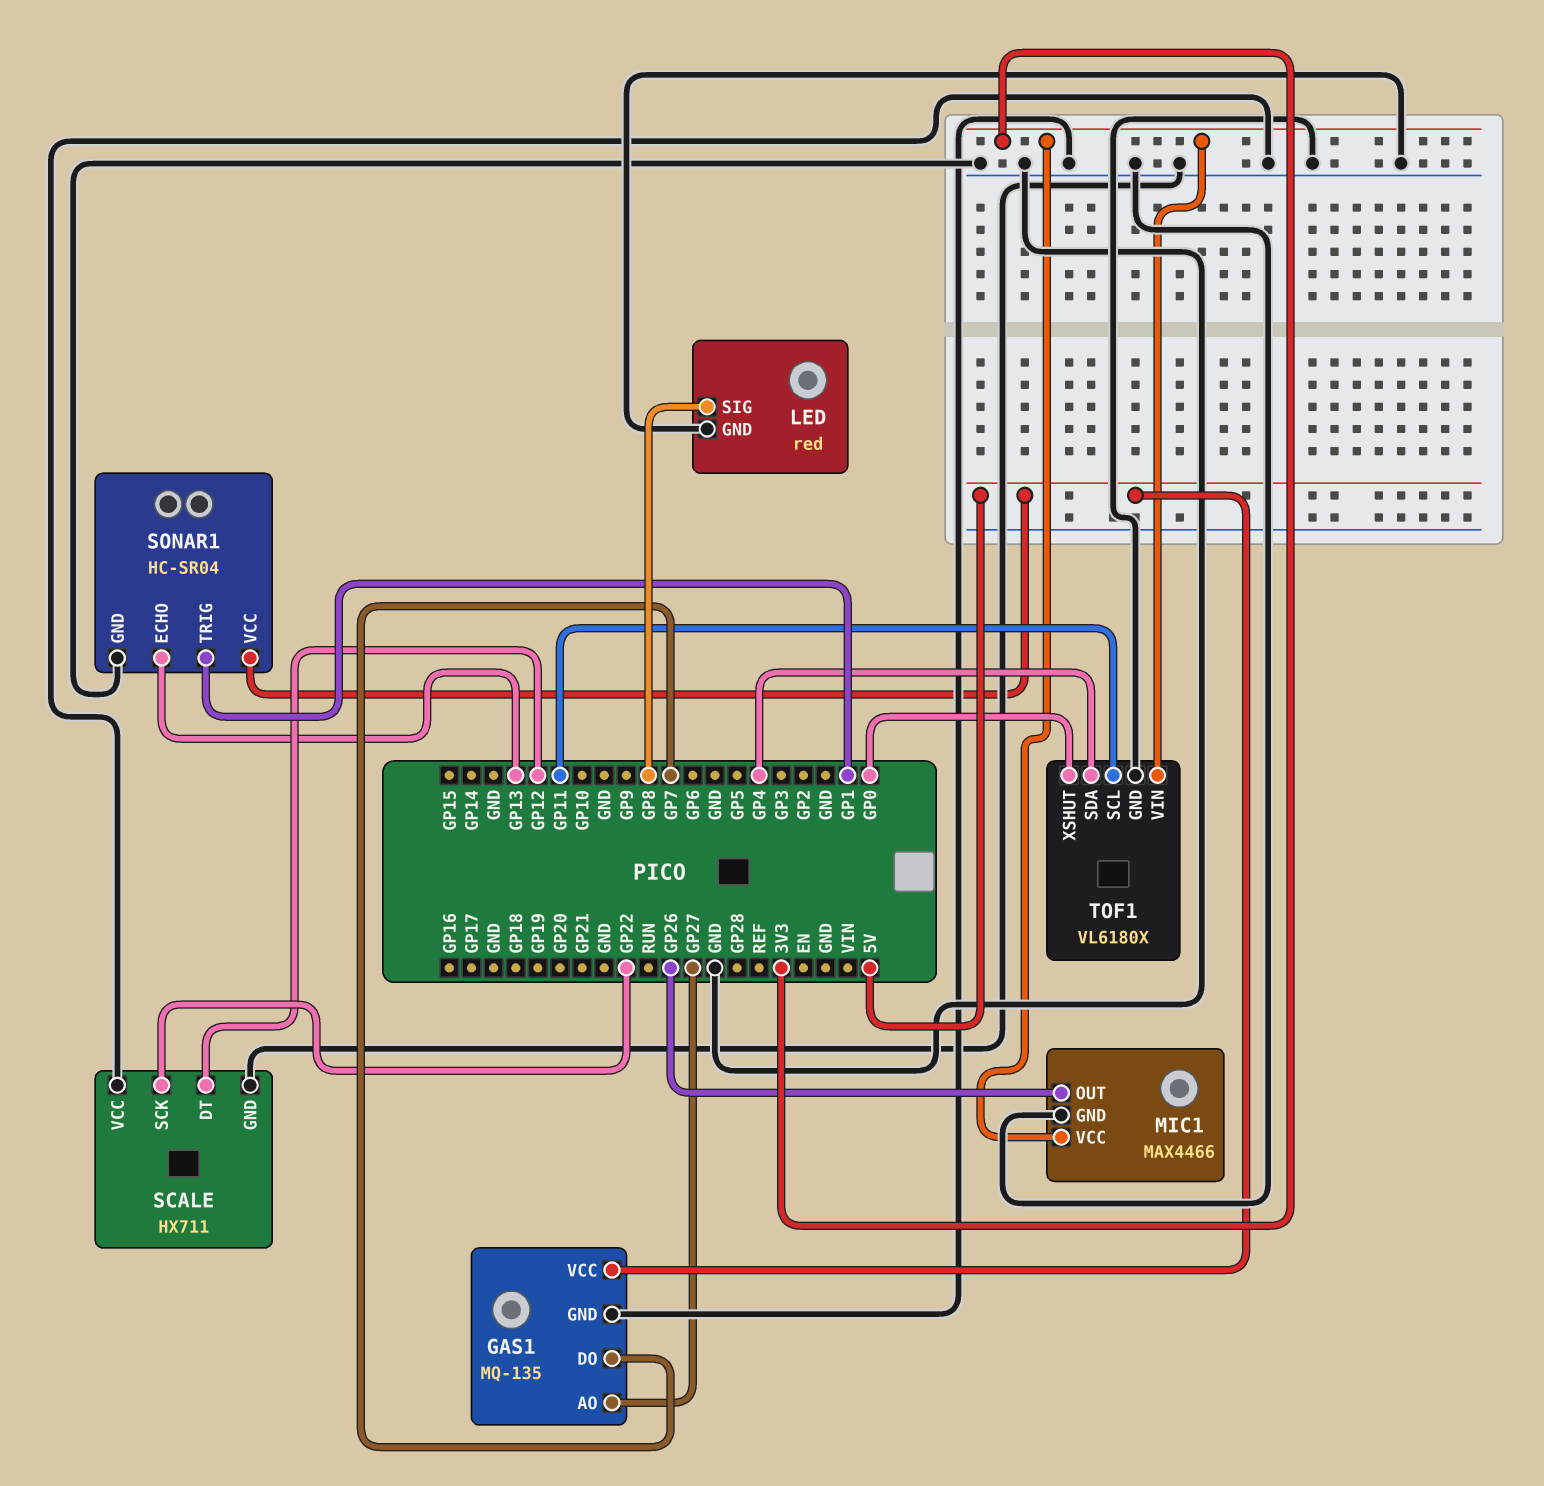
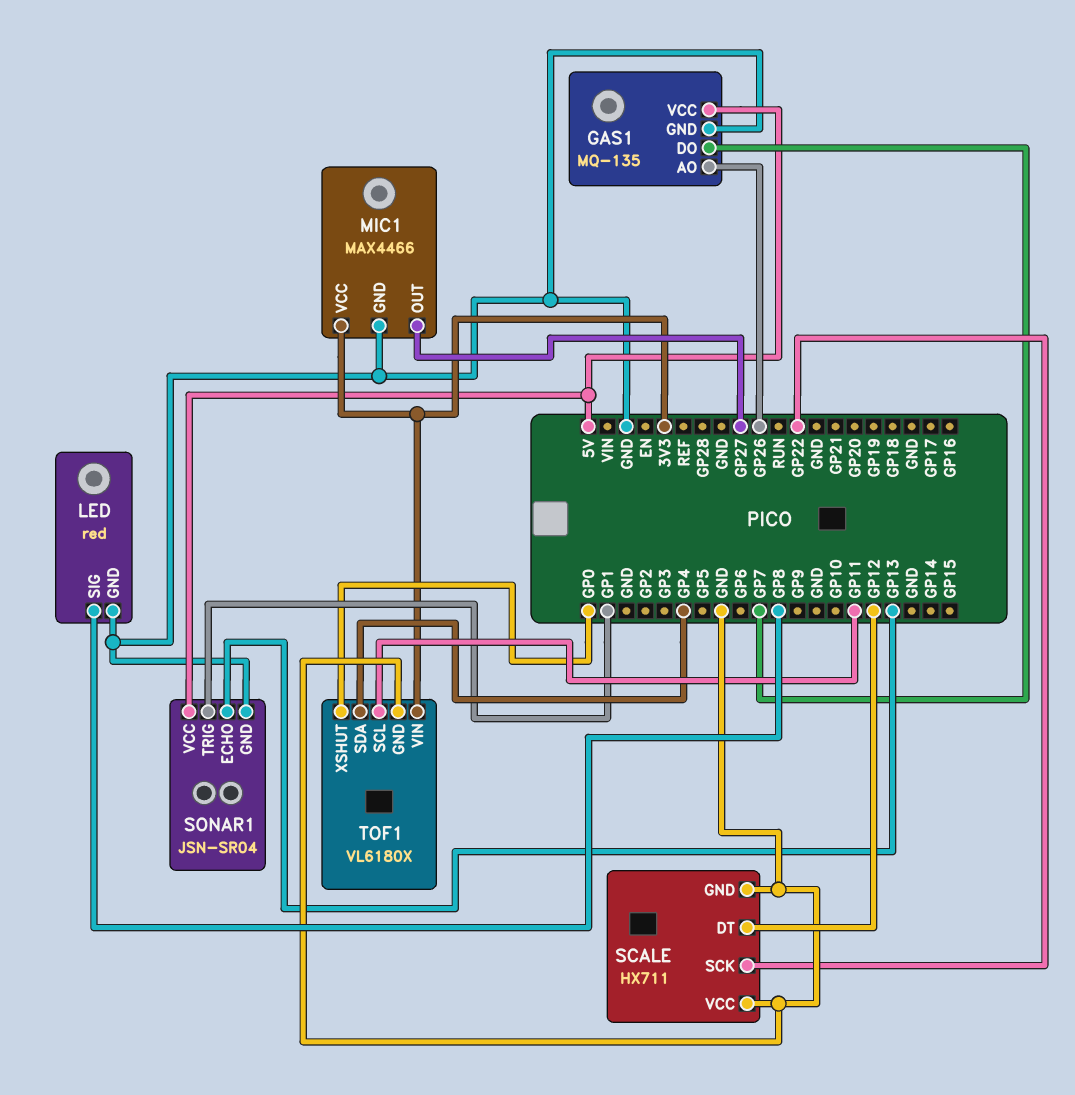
GAS1 pin AO: GP27 -> GP26
MIC1 pin OUT: GP26 -> GP27
SONAR1: HC-SR04 -> JSN-SR04

